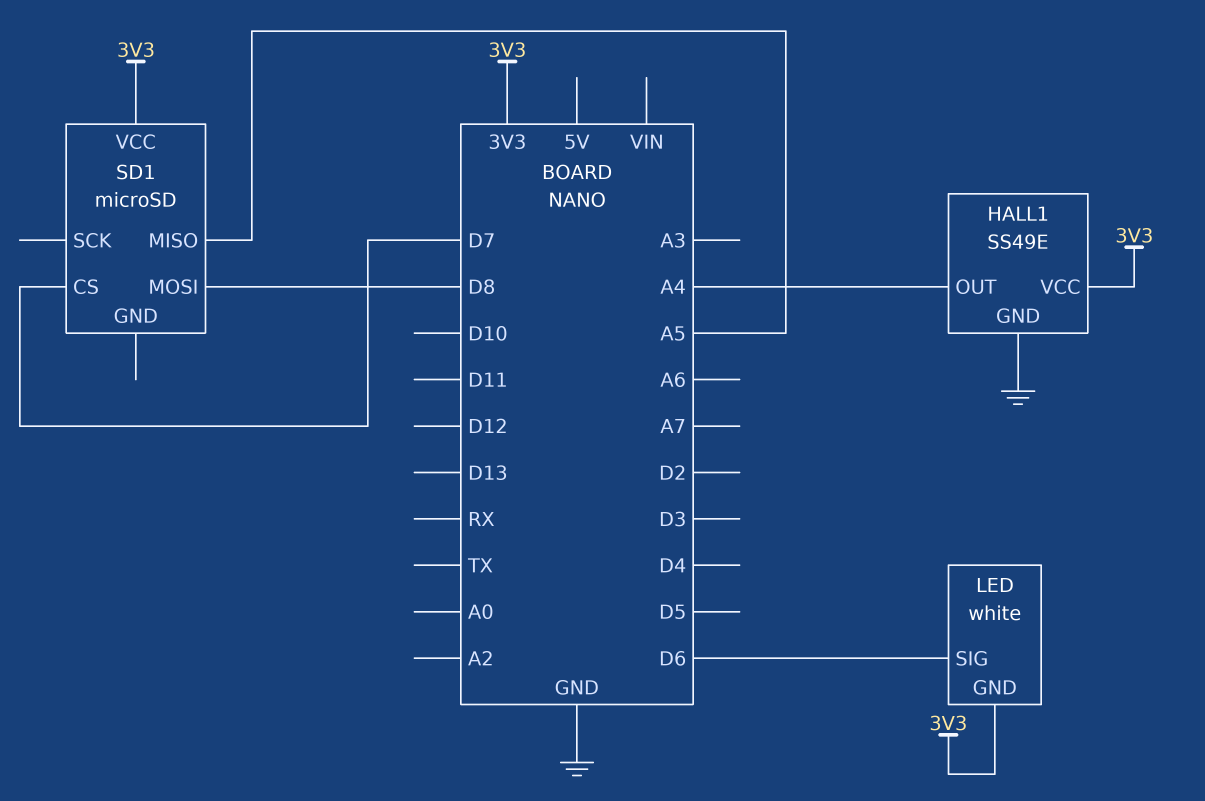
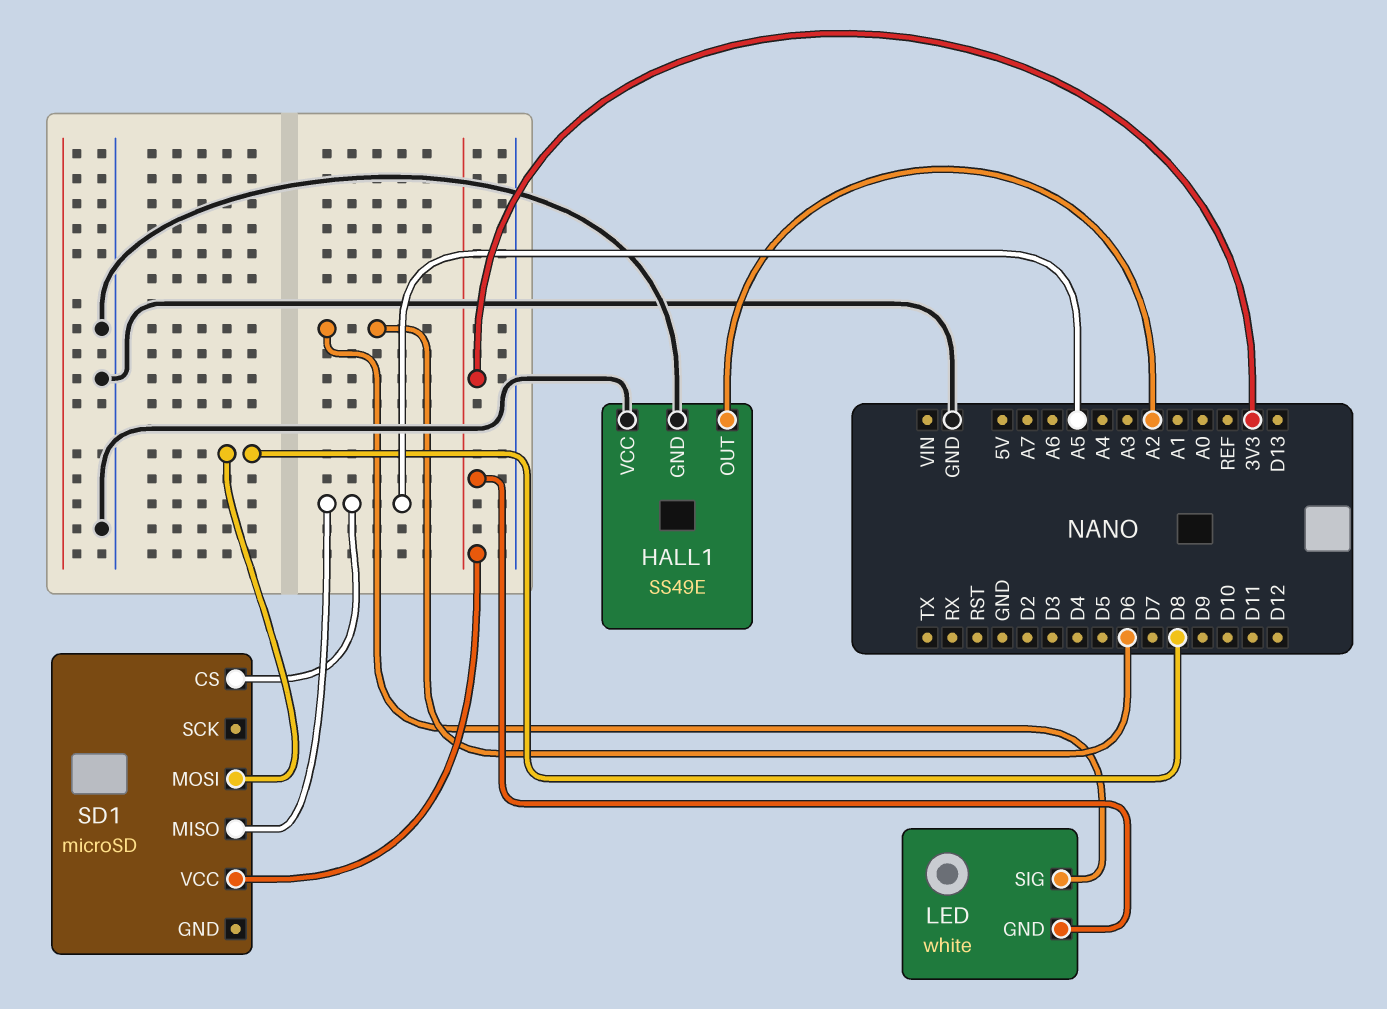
HALL1 pin OUT: A4 -> A2
HALL1 pin VCC: 3V3 -> GND
SD1 pin CS: D7 -> A5

